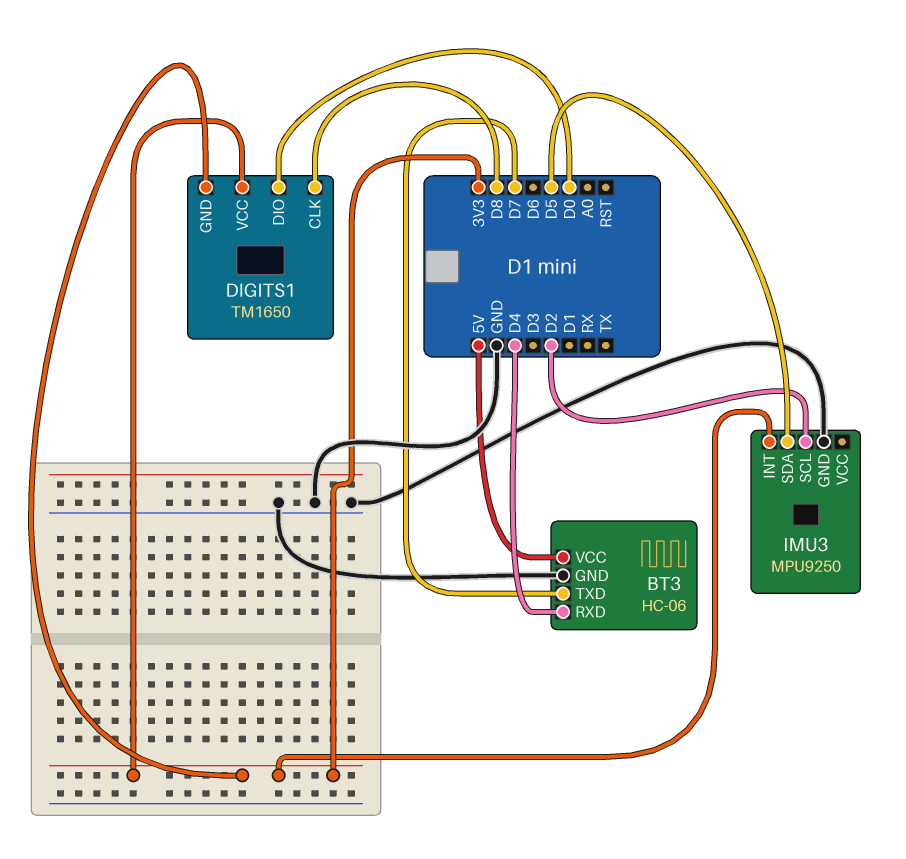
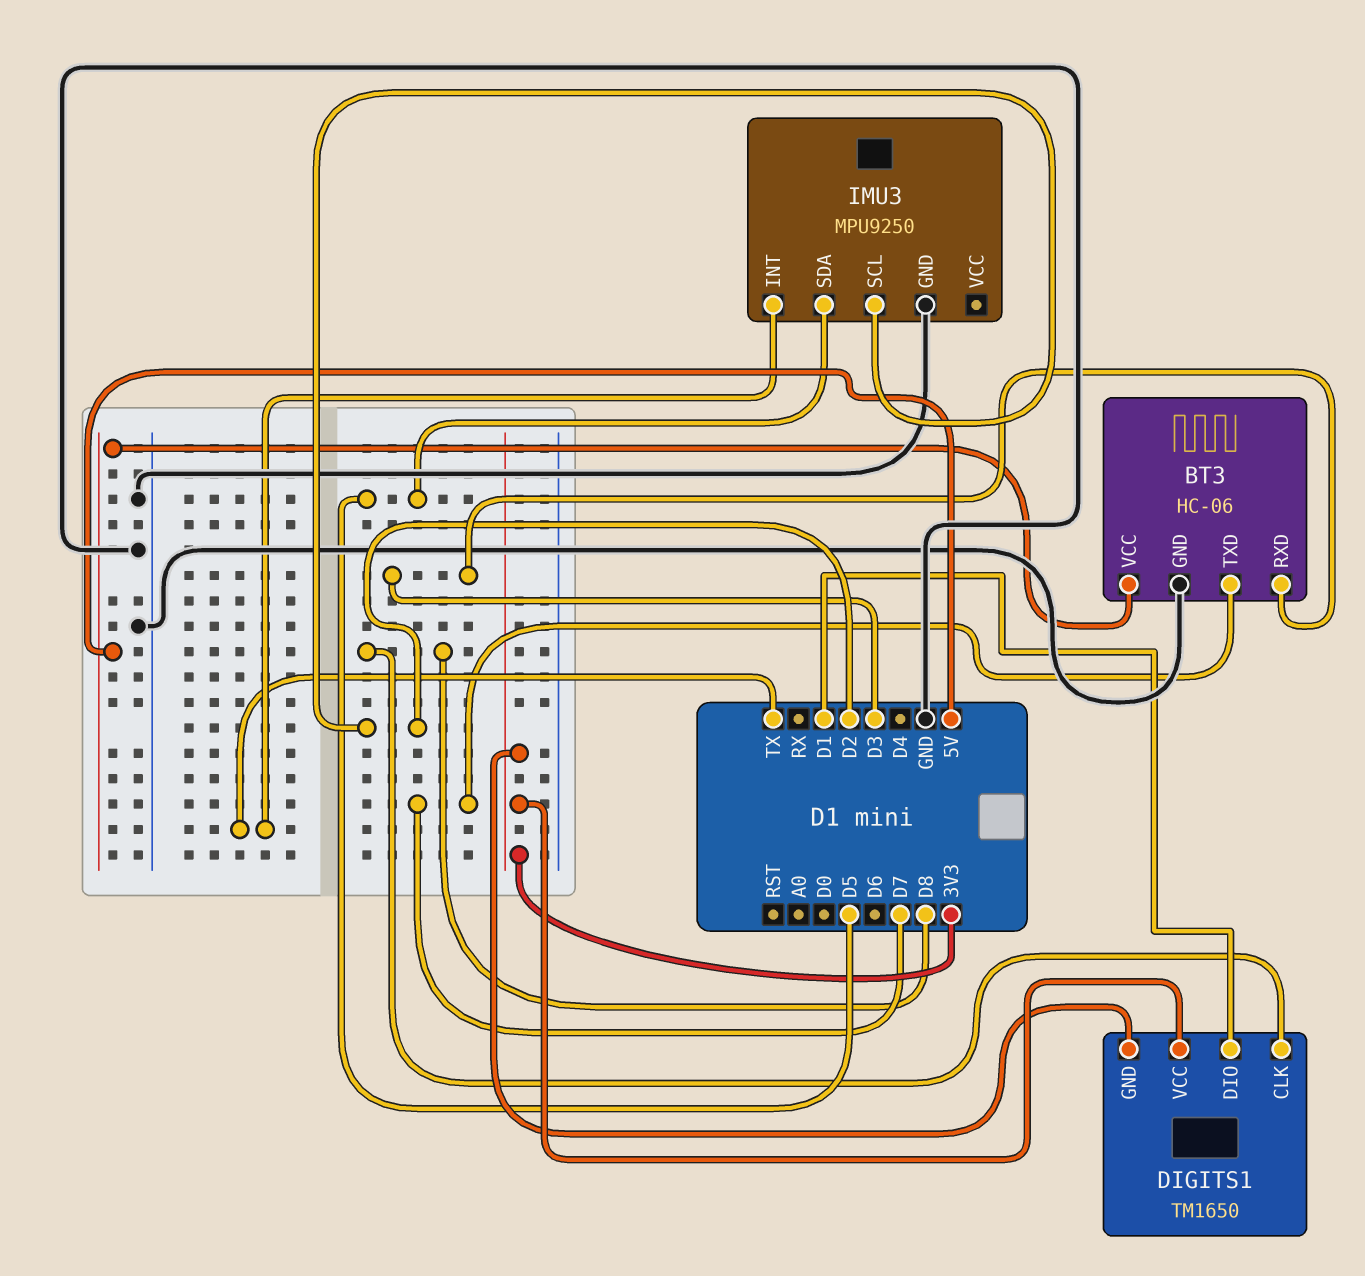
BT3 pin RXD: D4 -> D3
DIGITS1 pin DIO: D0 -> D1
IMU3 pin INT: 3V3 -> TX

